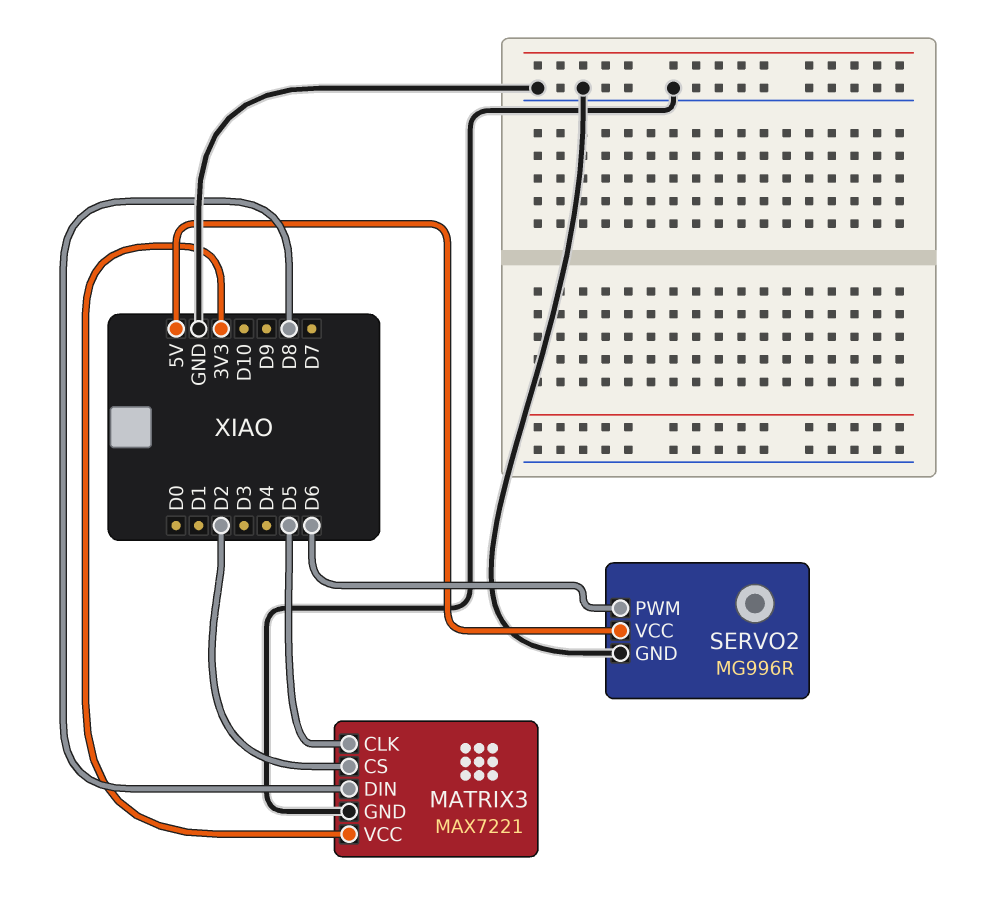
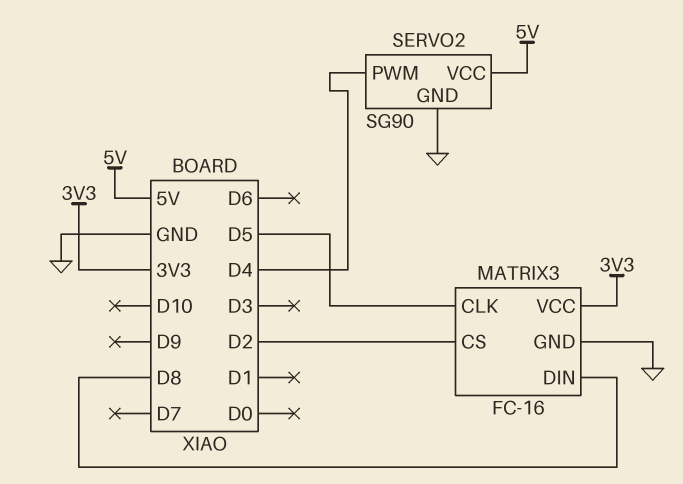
MATRIX3: MAX7221 -> FC-16
SERVO2: MG996R -> SG90
SERVO2 pin PWM: D6 -> D4

